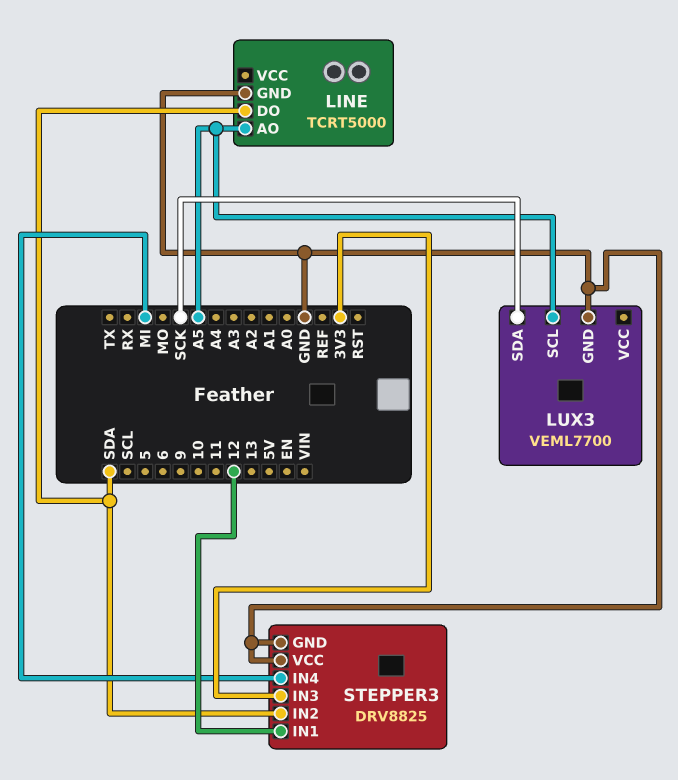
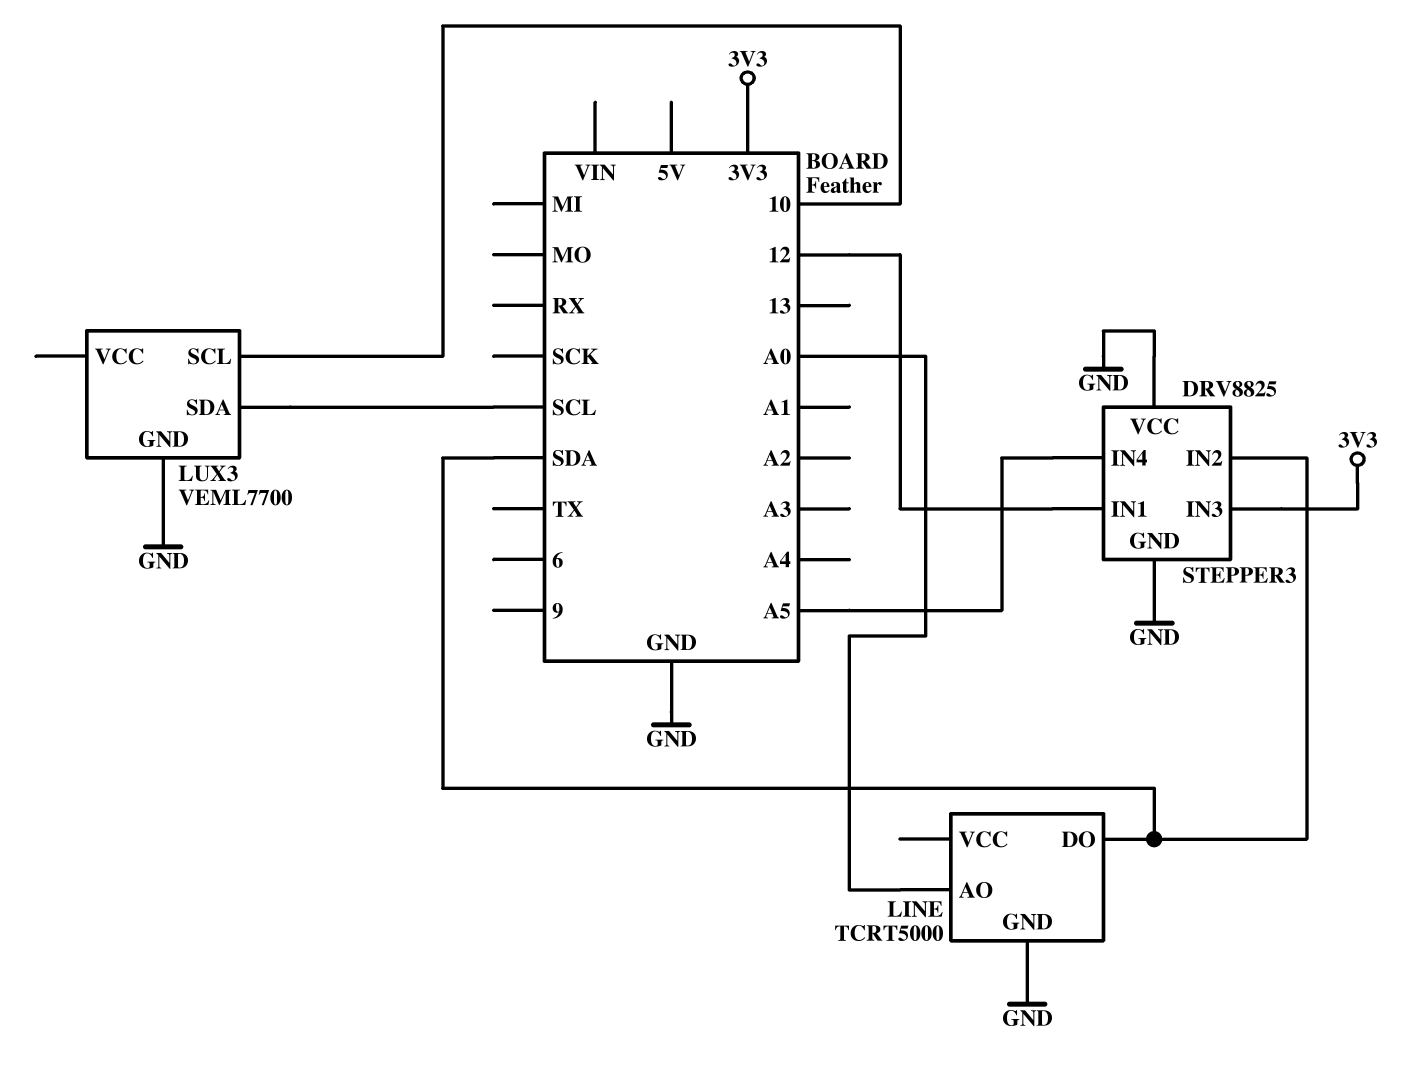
LINE pin AO: A5 -> A0
LUX3 pin SCL: A5 -> 10
LUX3 pin SDA: SCK -> SCL
STEPPER3 pin IN4: MI -> A5

